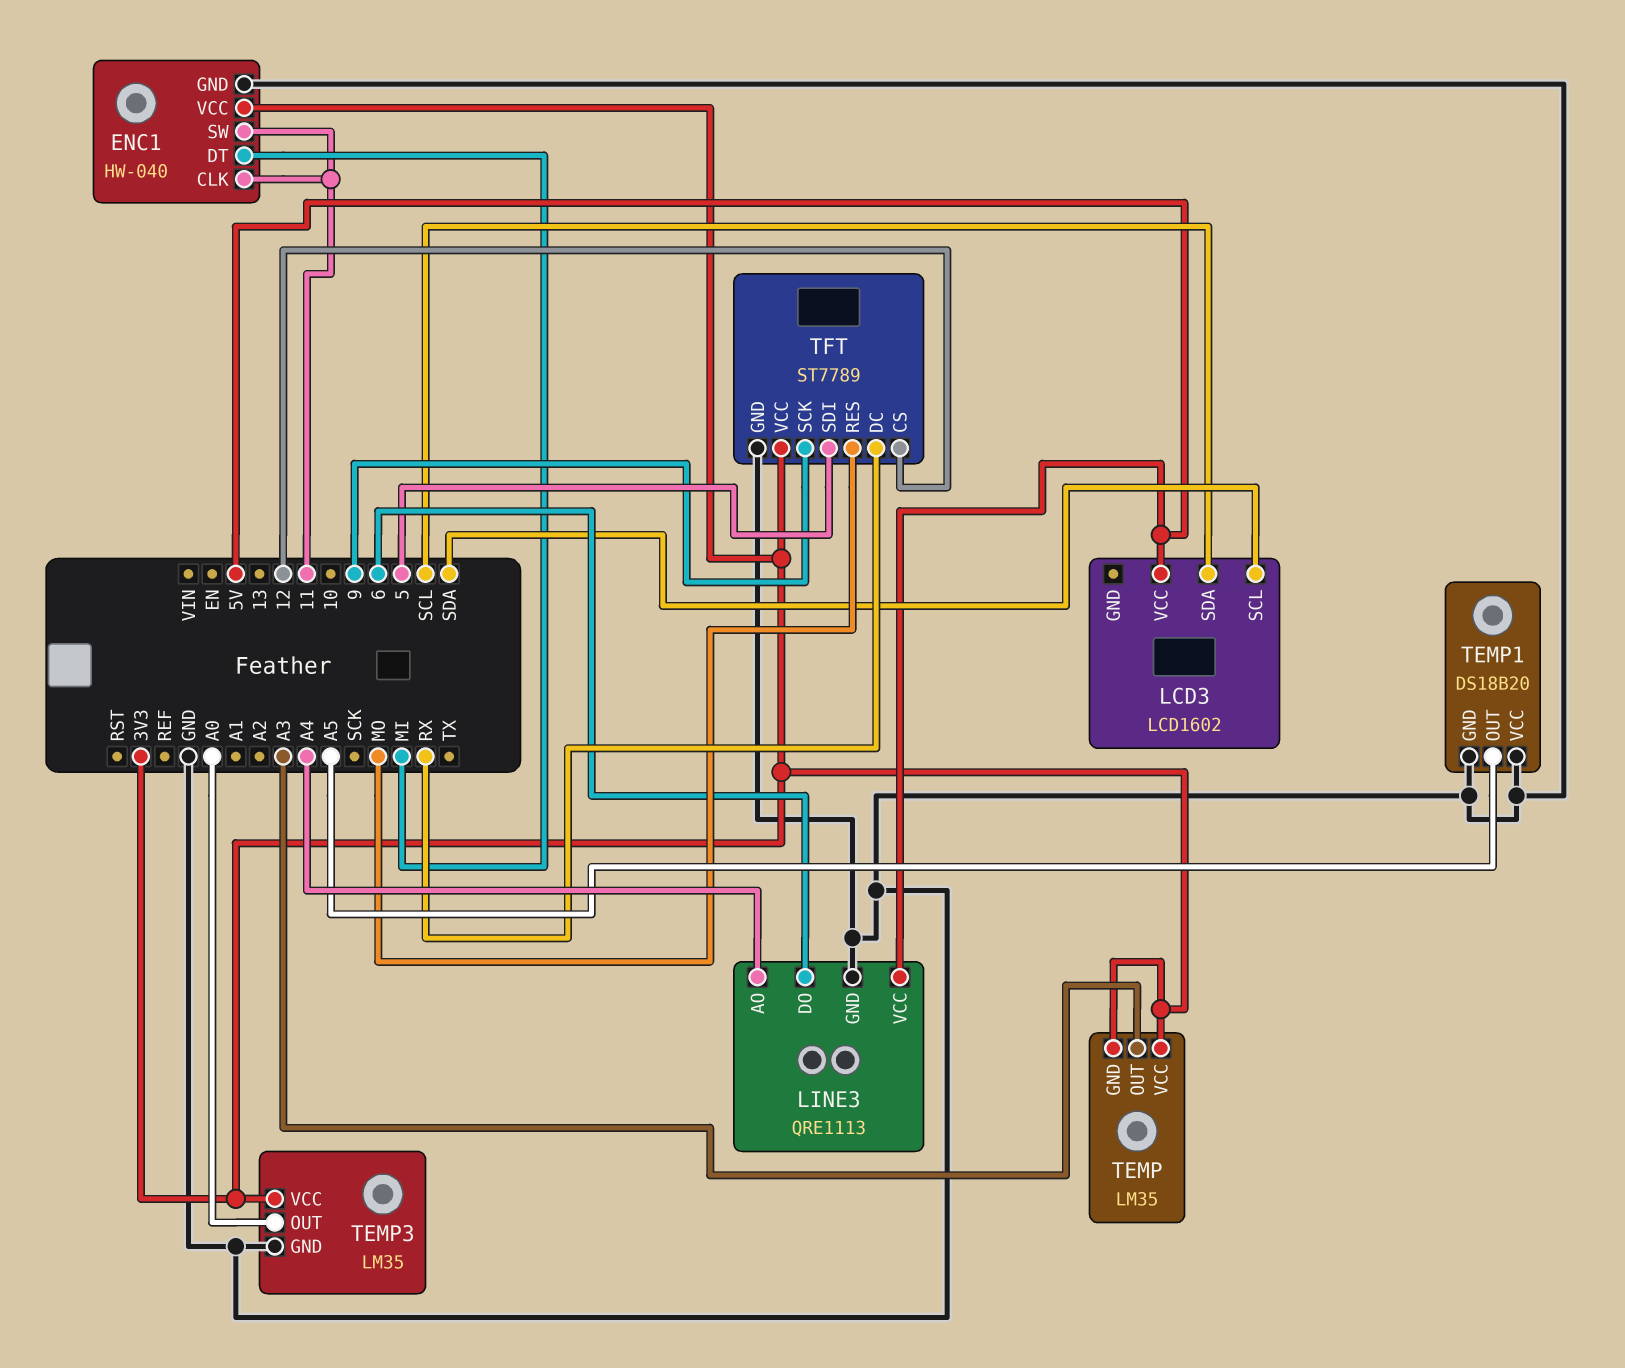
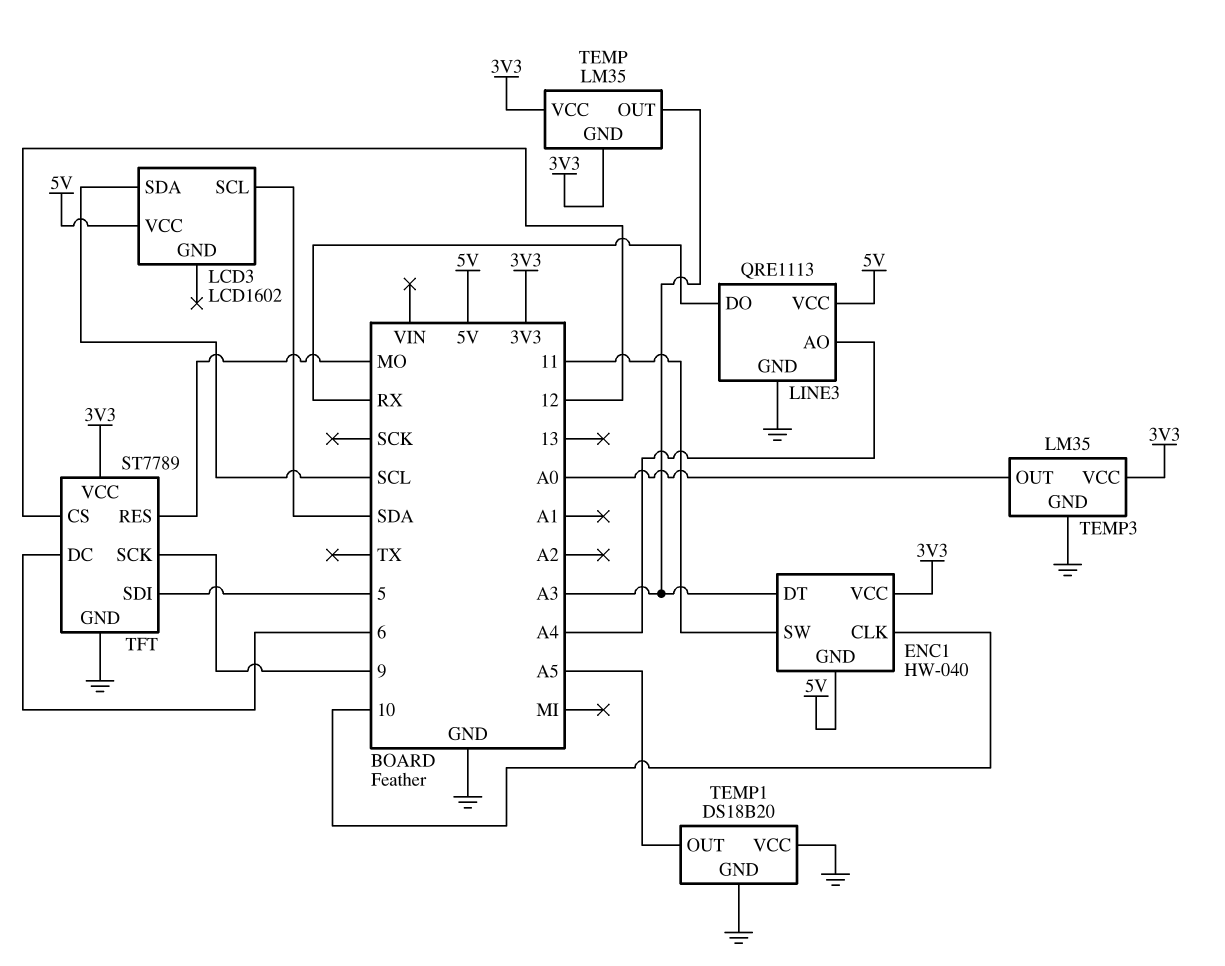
ENC1 pin CLK: 11 -> 10
ENC1 pin DT: MI -> A3
ENC1 pin GND: GND -> 5V
LINE3 pin DO: 6 -> RX
TFT pin DC: RX -> 6

